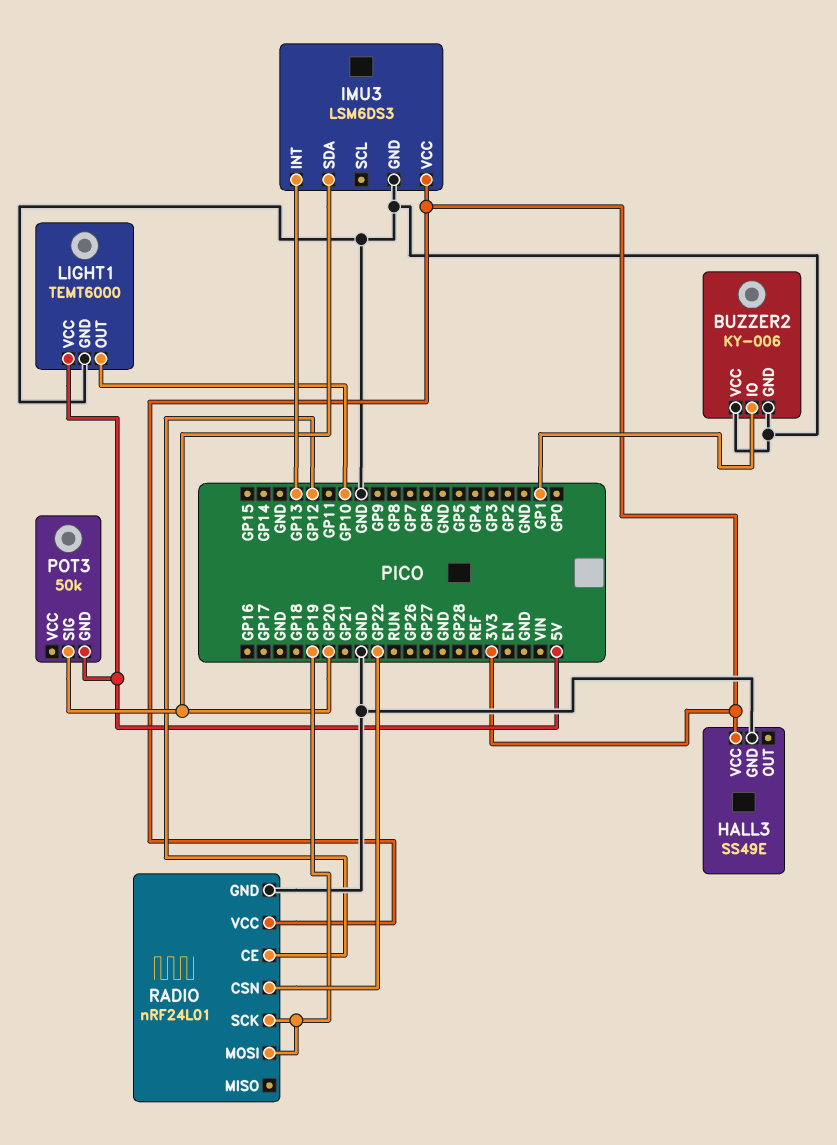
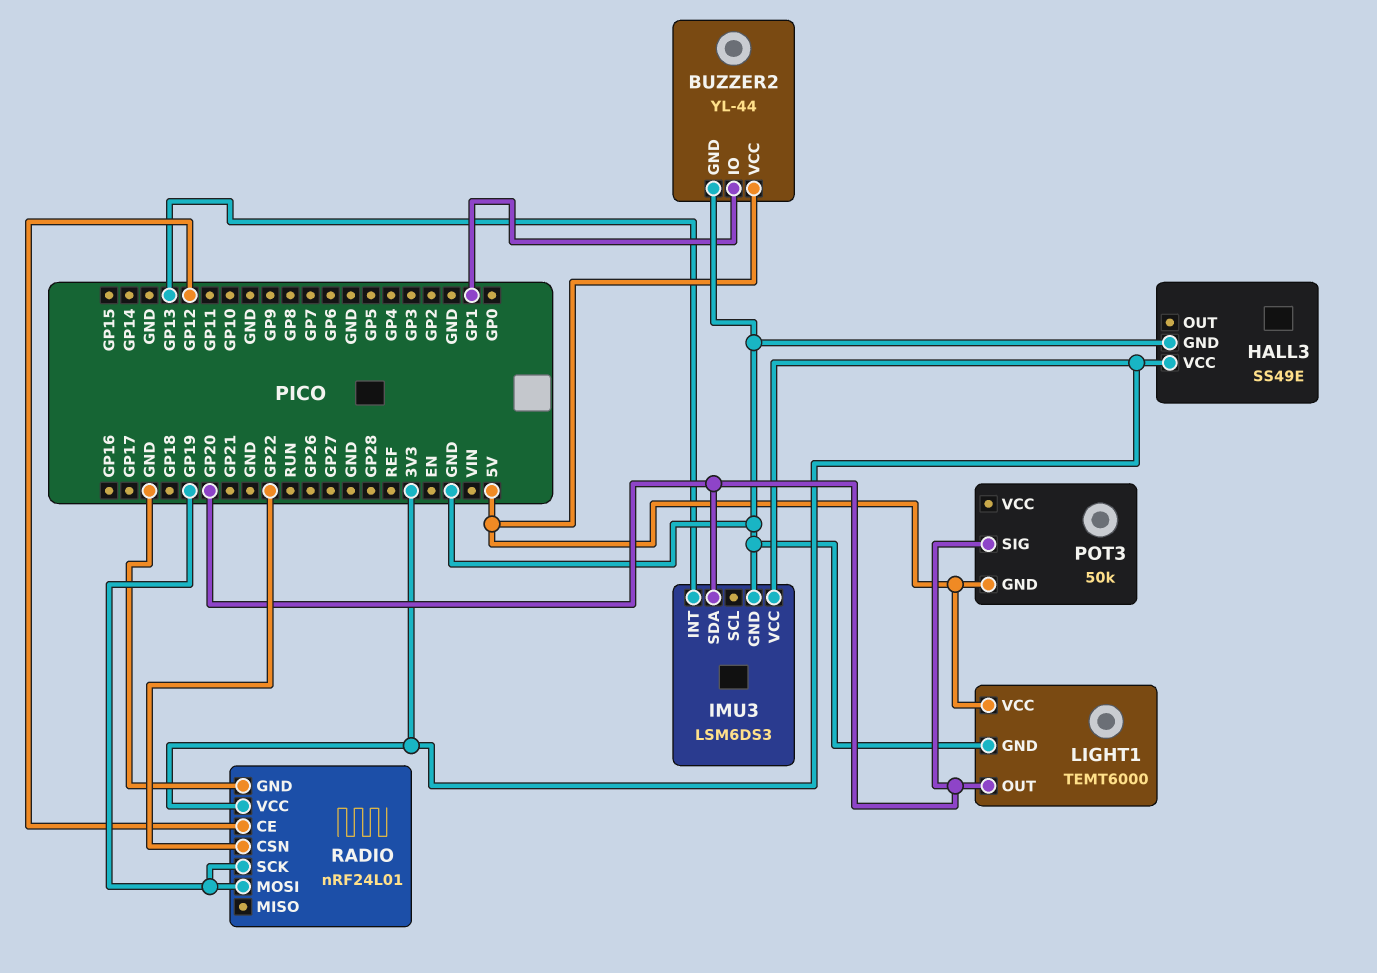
BUZZER2: KY-006 -> YL-44
BUZZER2 pin VCC: GND -> 5V
LIGHT1 pin OUT: GP10 -> GP20

